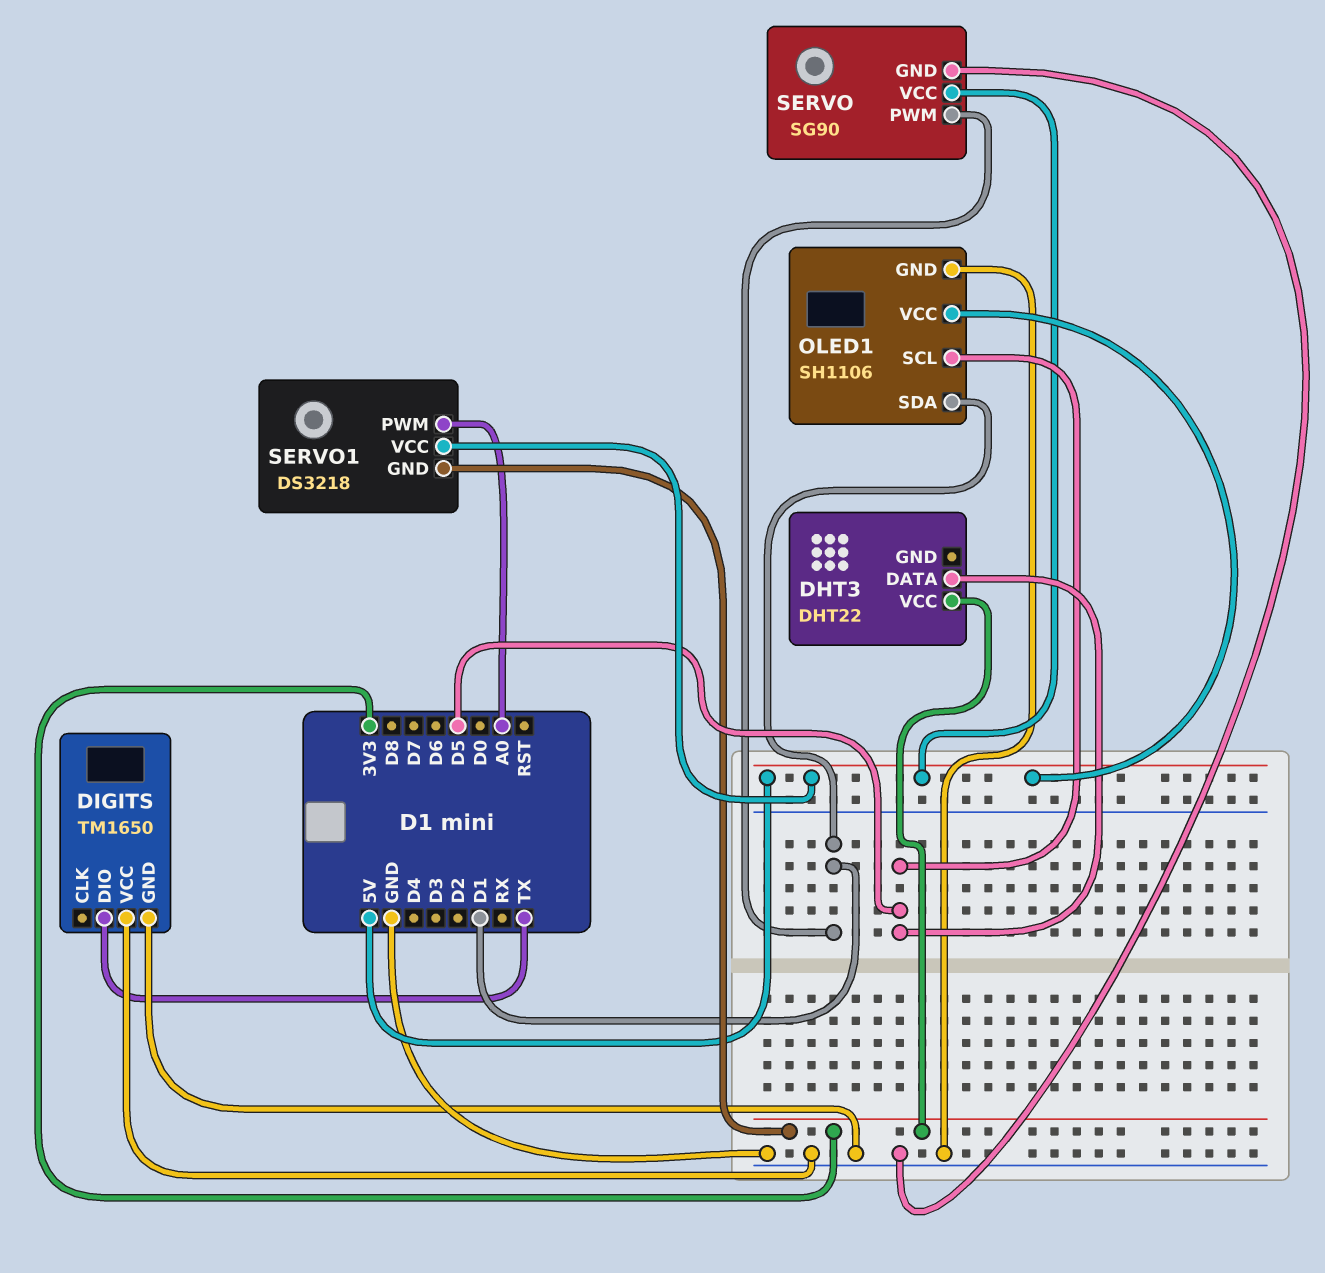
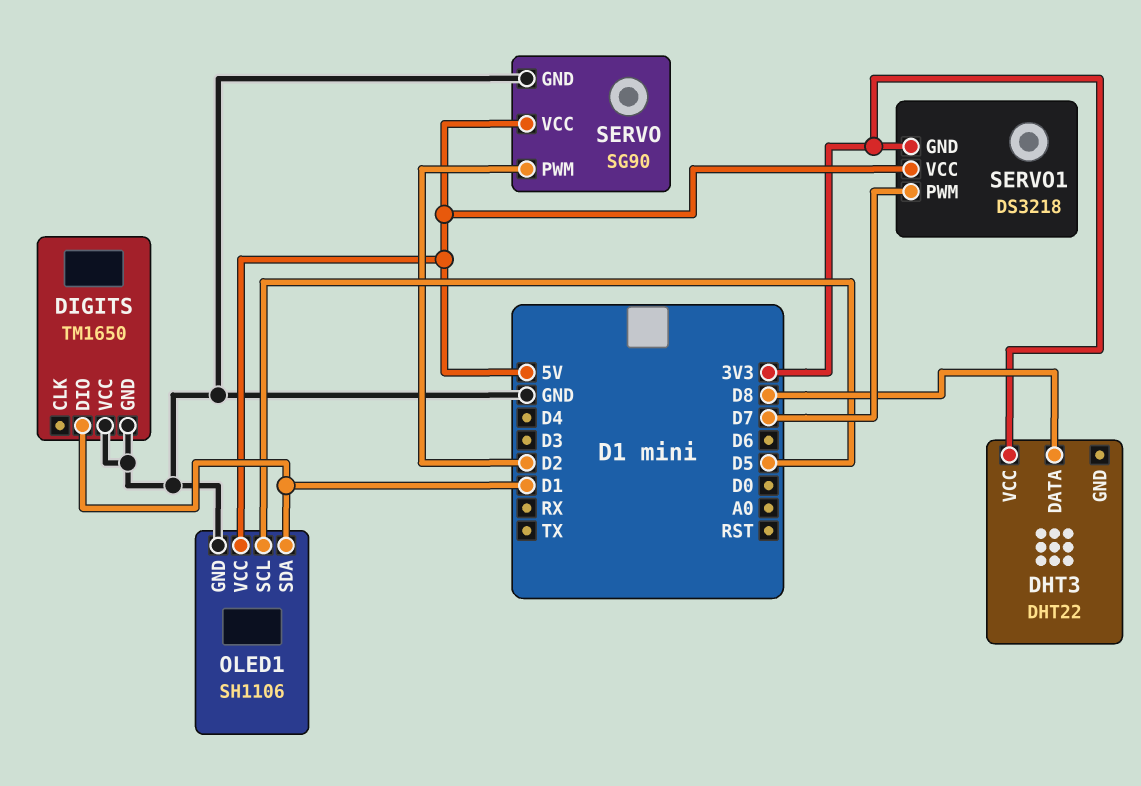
DHT3 pin DATA: D5 -> D8
DIGITS pin DIO: TX -> D1
SERVO pin PWM: D1 -> D2
SERVO1 pin PWM: A0 -> D7

